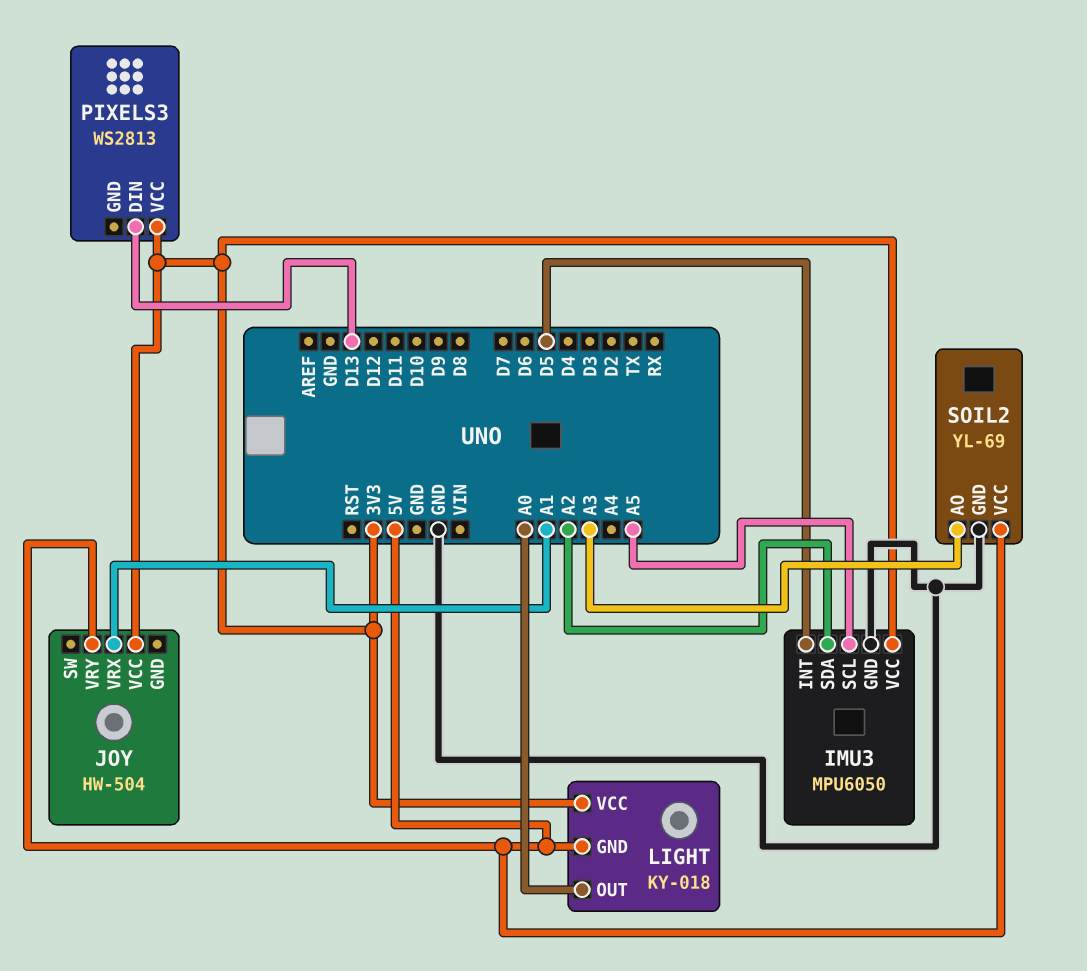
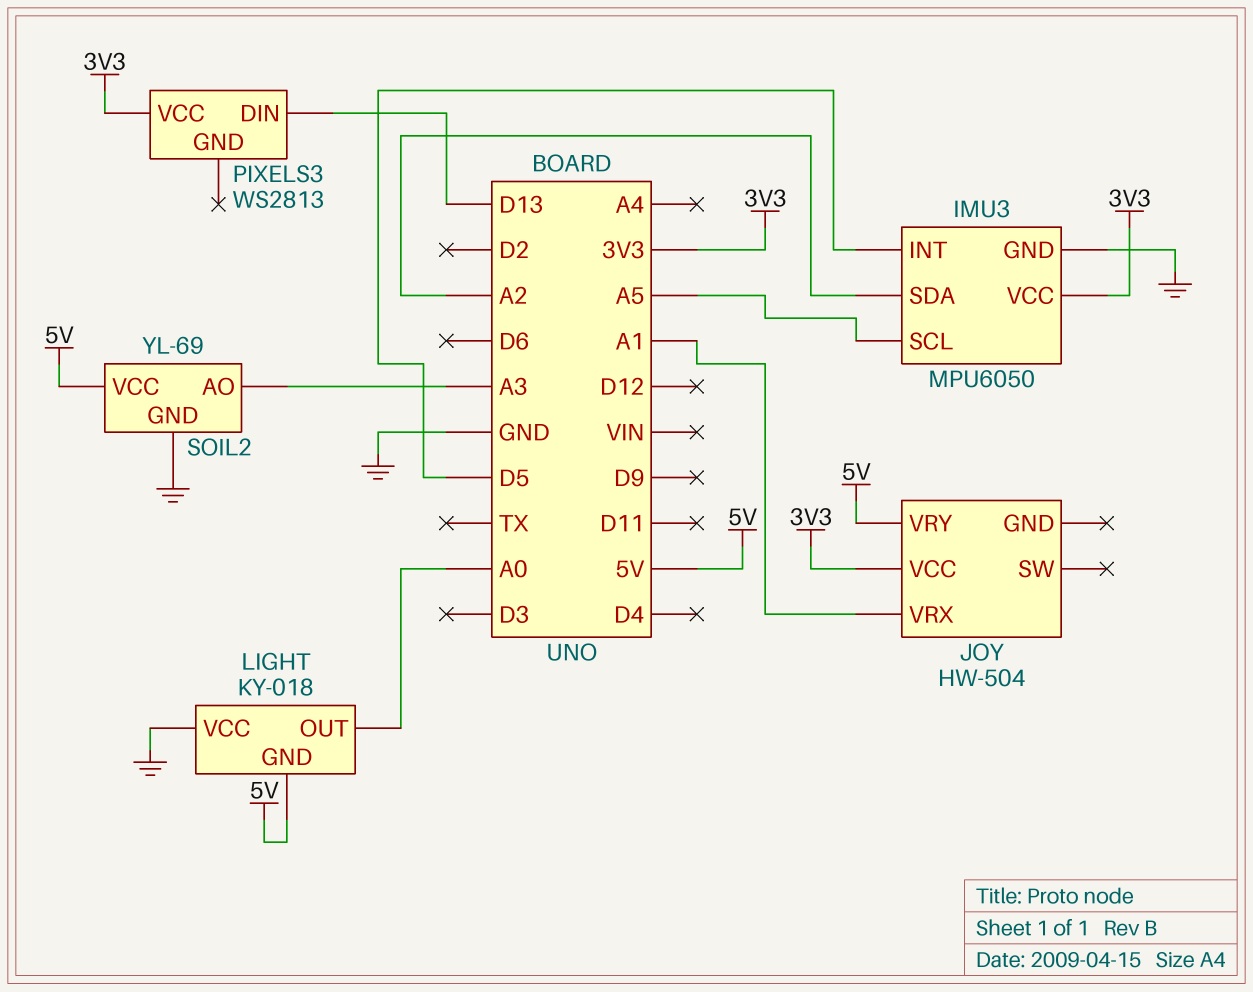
LIGHT pin VCC: 3V3 -> GND

